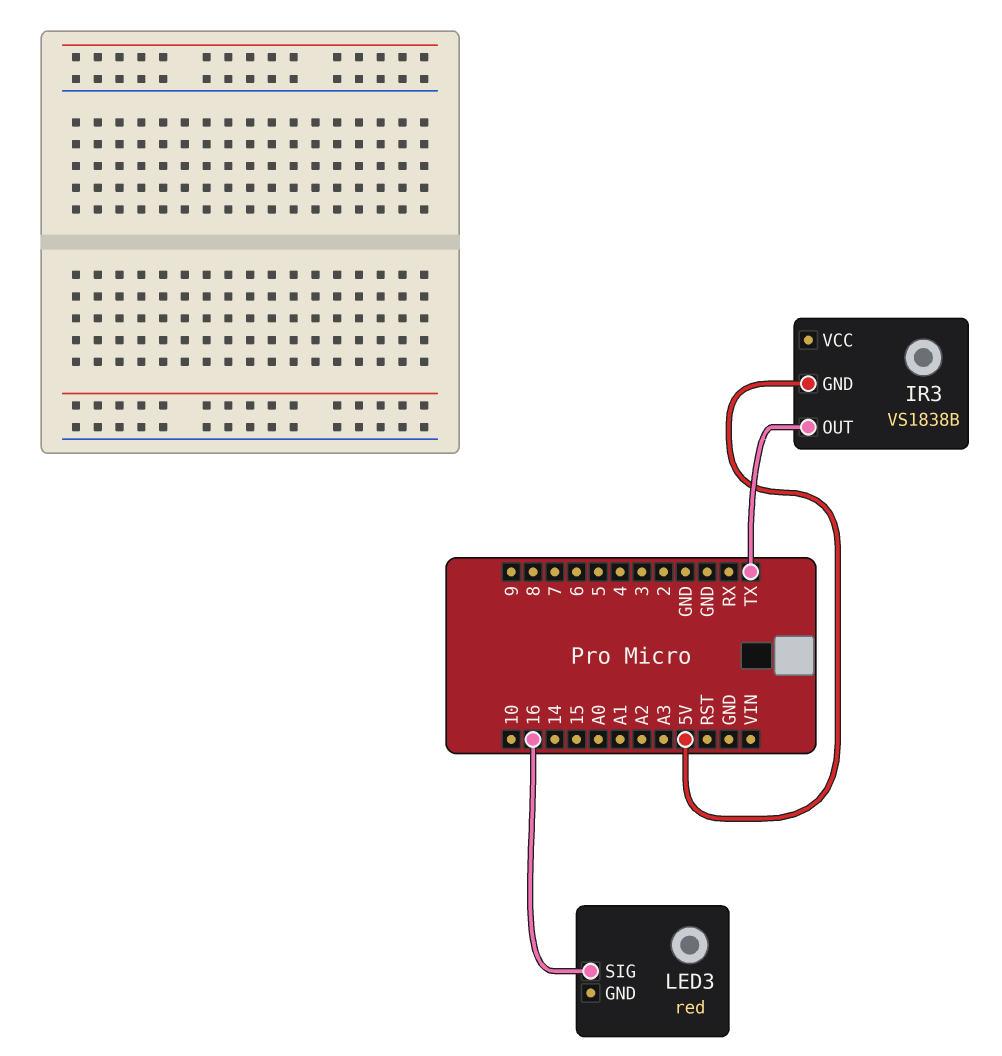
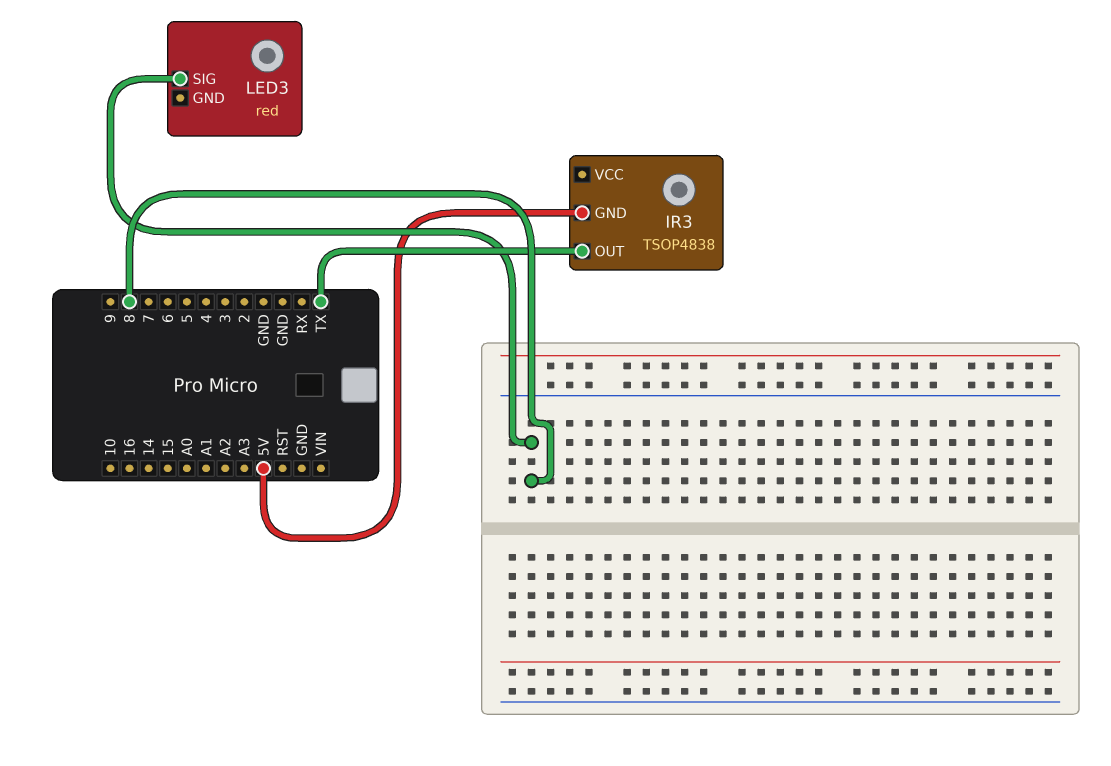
IR3: VS1838B -> TSOP4838
LED3 pin SIG: 16 -> 8

